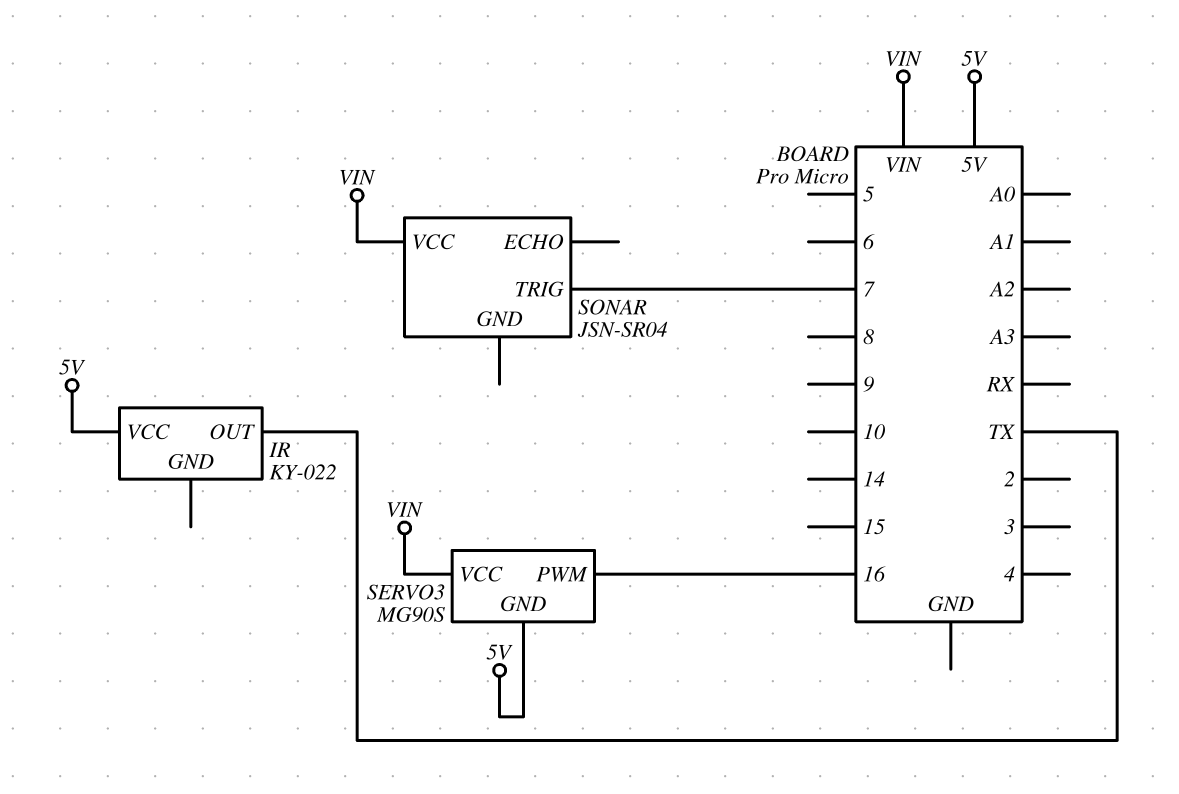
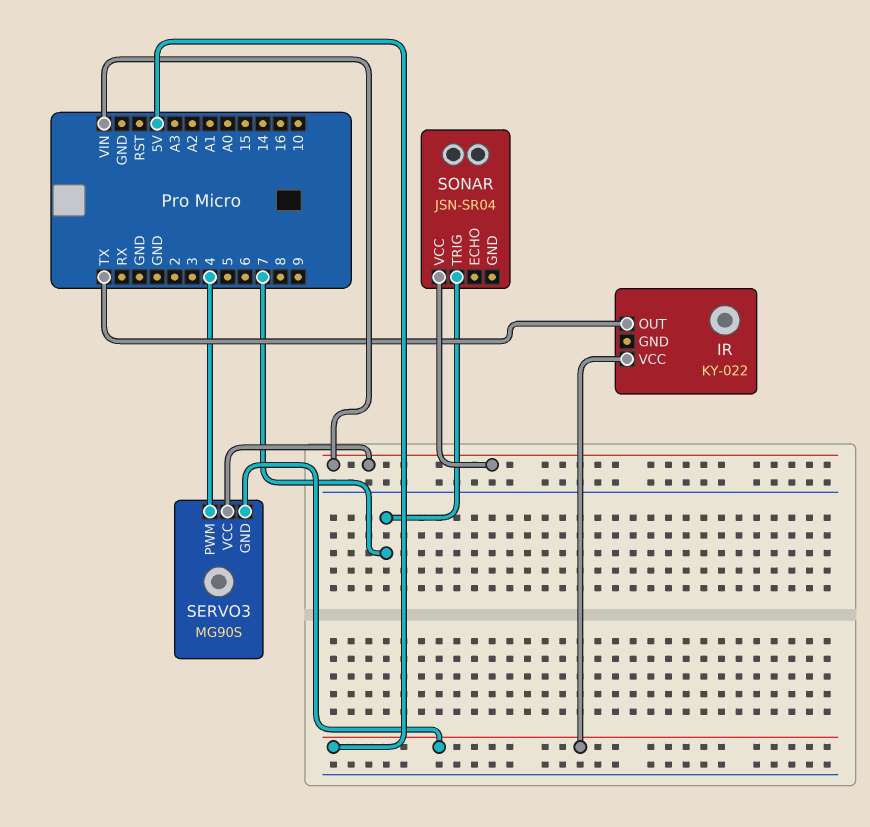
SERVO3 pin PWM: 16 -> 4

